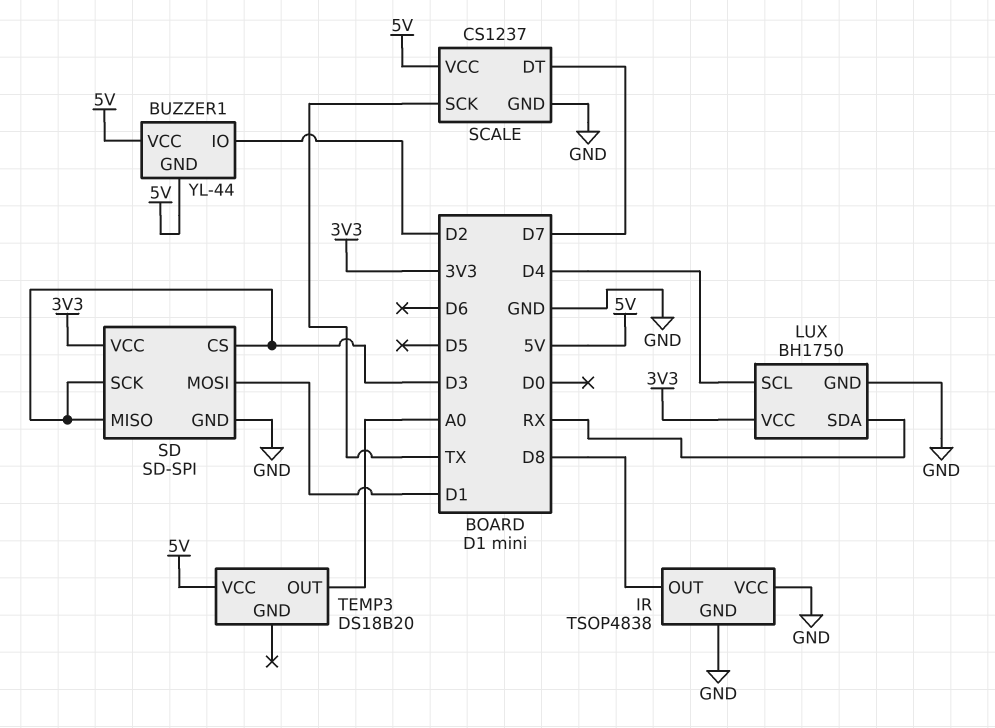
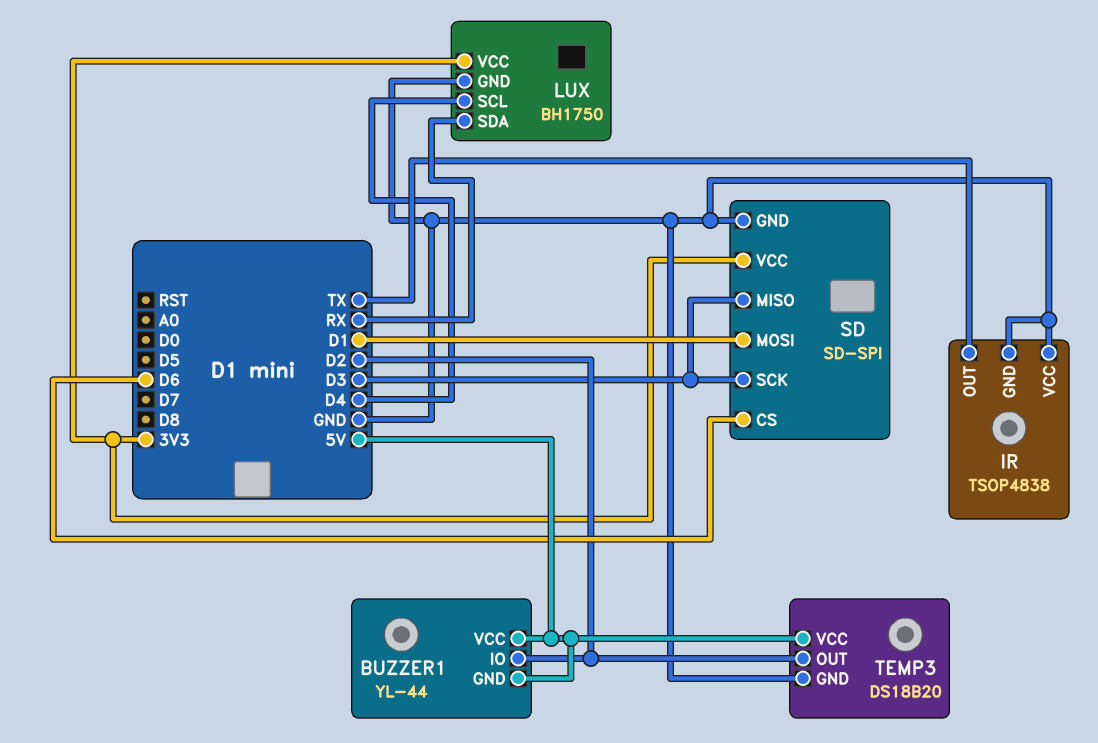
IR pin OUT: D8 -> TX
SCALE: CS1237 -> none
SCALE pin DT: D7 -> none
SCALE pin GND: GND -> none
SCALE pin SCK: TX -> none
SCALE pin VCC: 5V -> none
SD pin CS: D3 -> D6
TEMP3 pin GND: none -> GND
TEMP3 pin OUT: A0 -> D2

